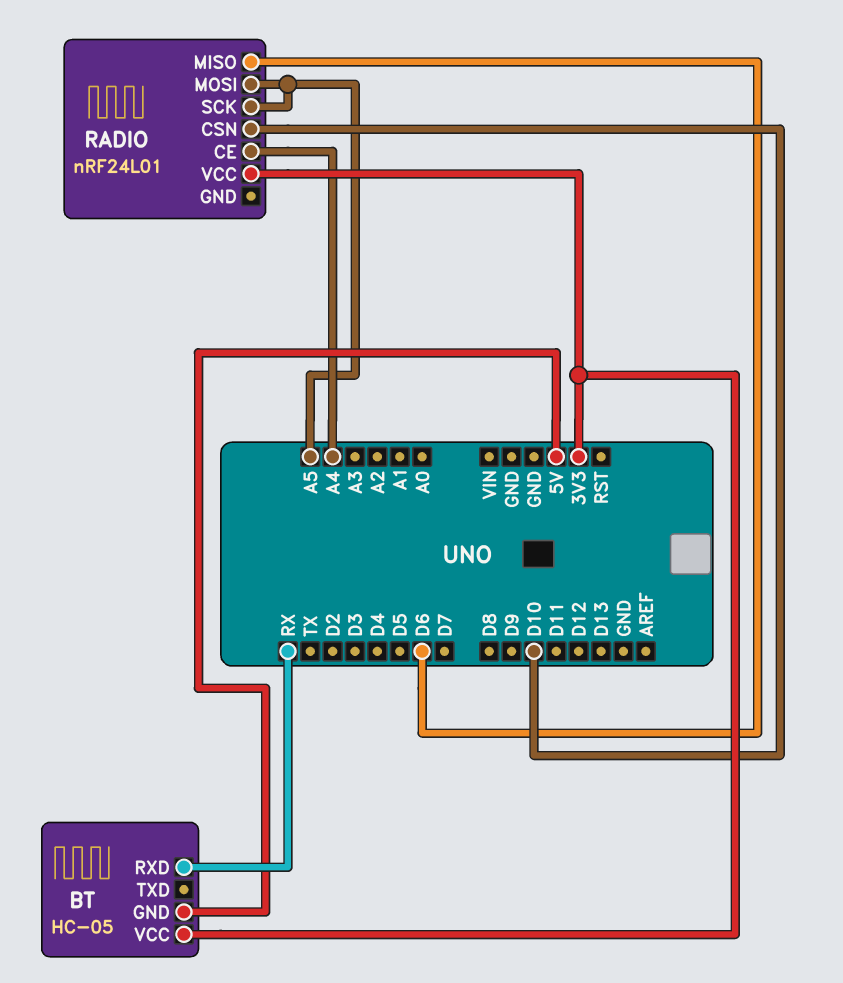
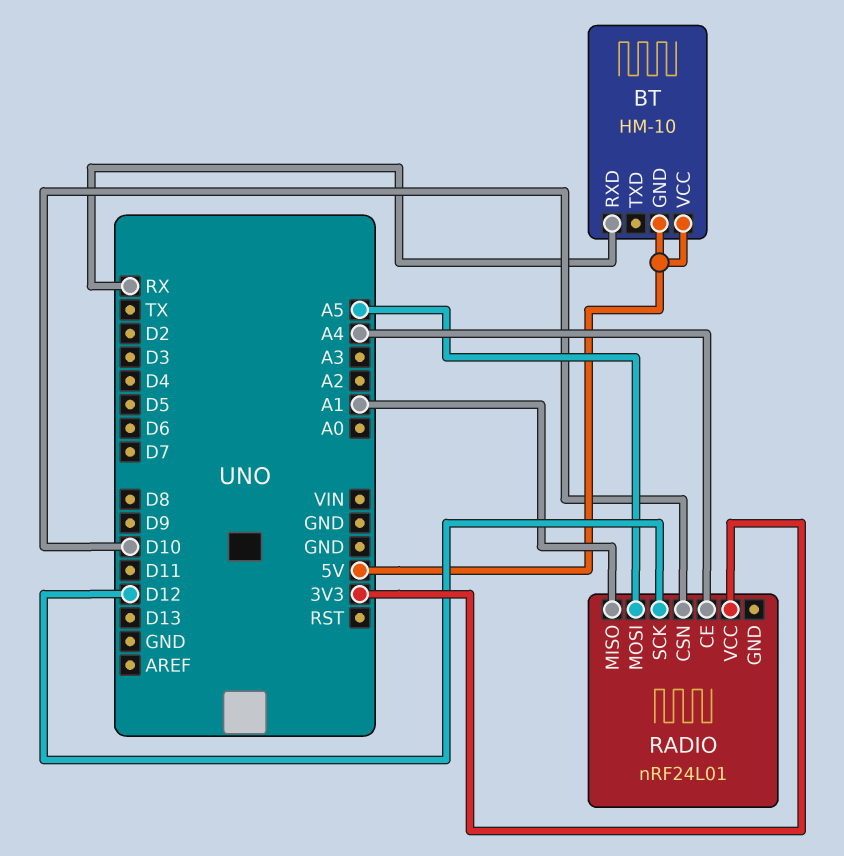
BT: HC-05 -> HM-10
BT pin VCC: 3V3 -> 5V
RADIO pin MISO: D6 -> A1
RADIO pin SCK: A5 -> D12

